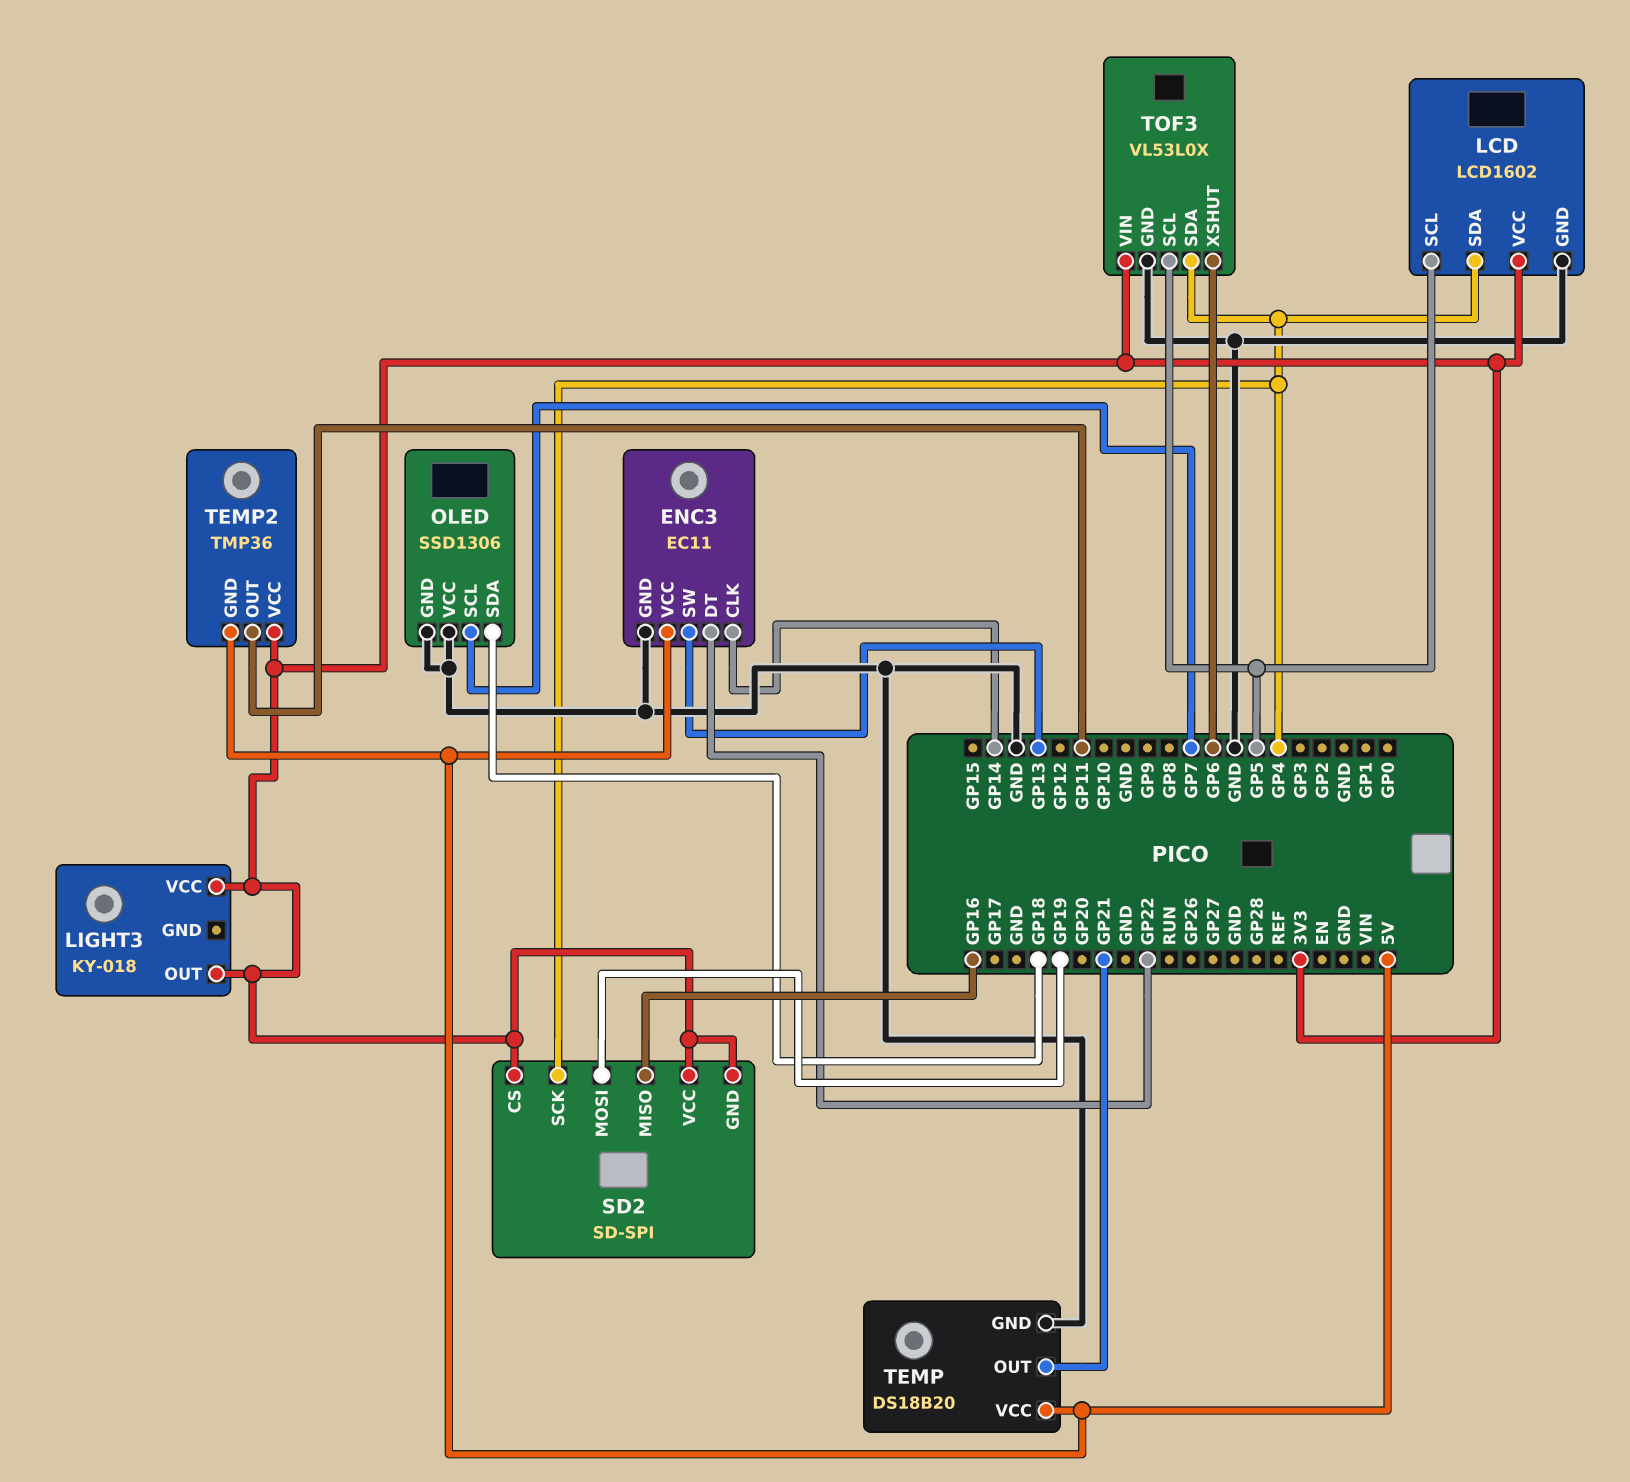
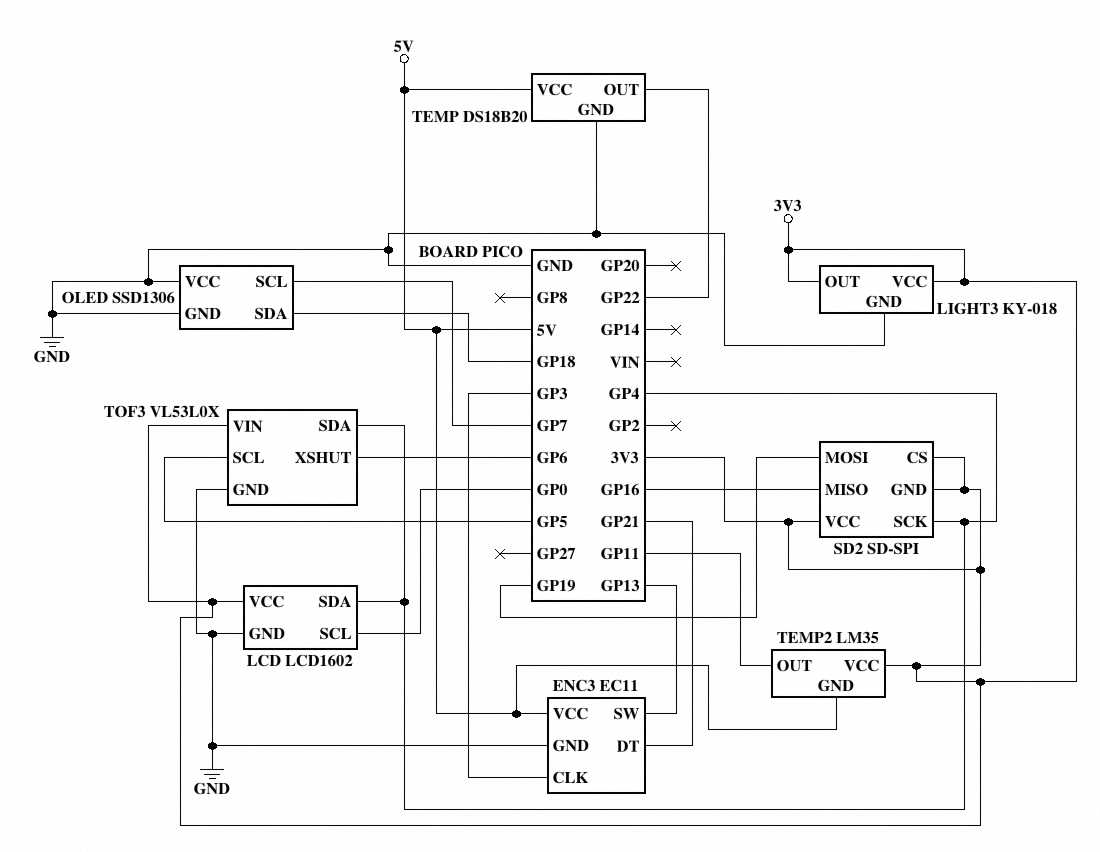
ENC3 pin CLK: GP14 -> GP3
ENC3 pin DT: GP22 -> GP21
LCD pin SCL: GP5 -> GP0
LIGHT3 pin GND: none -> GND
TEMP pin OUT: GP21 -> GP22
TEMP2: TMP36 -> LM35

